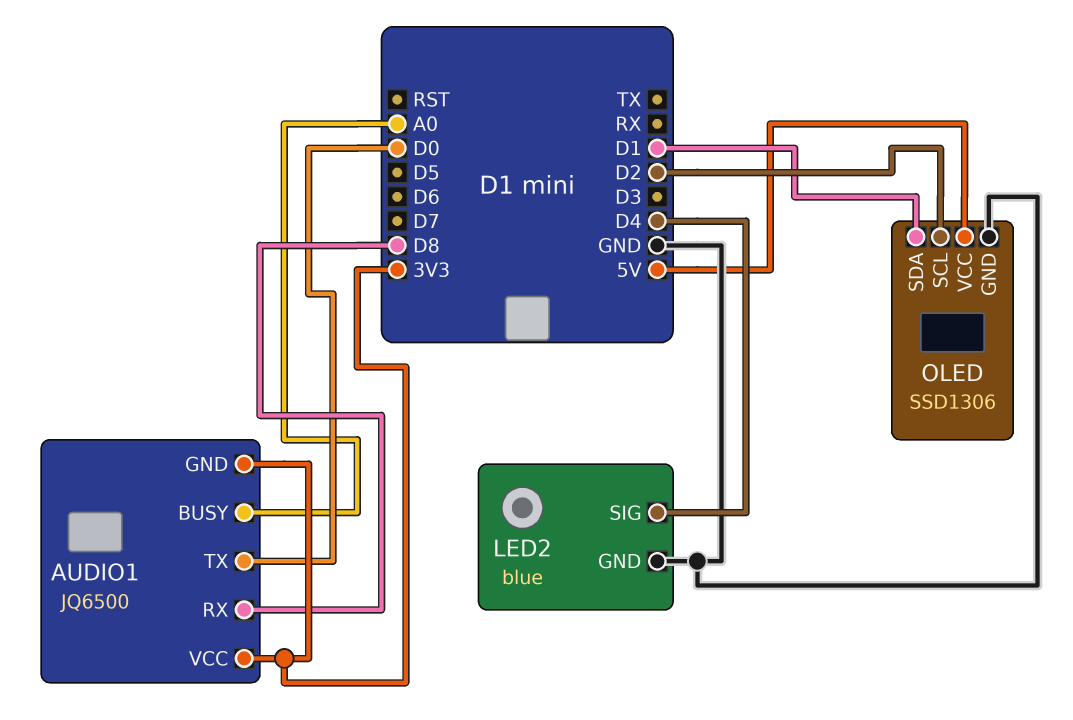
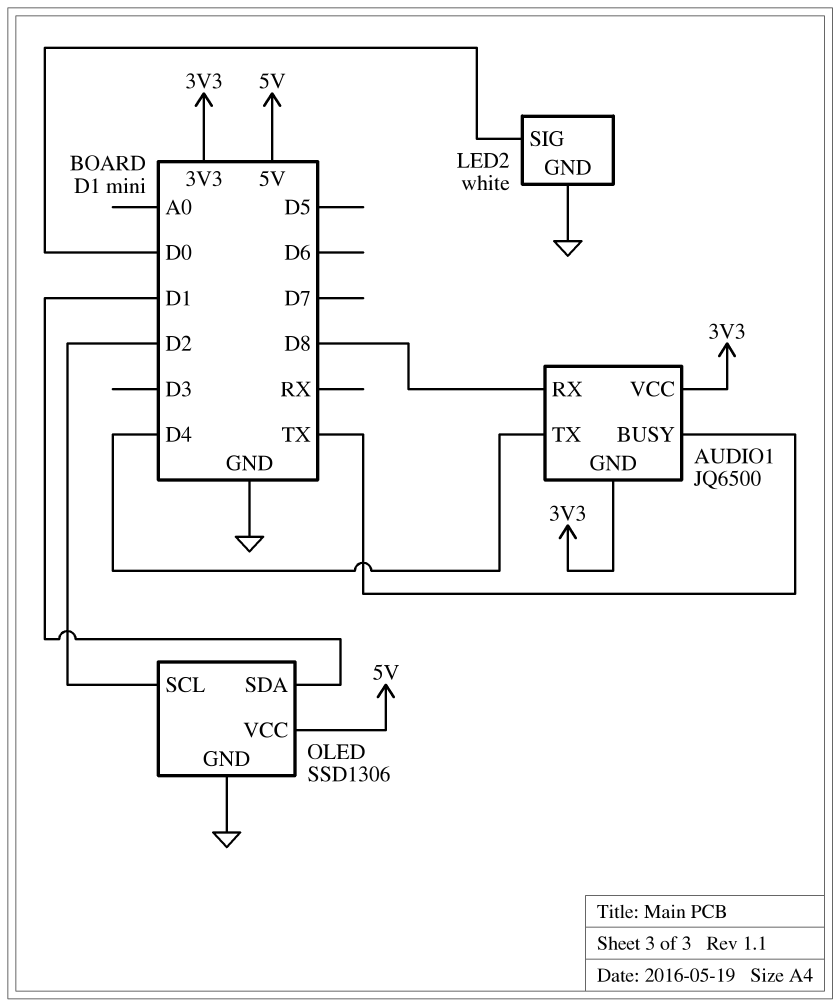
AUDIO1 pin BUSY: A0 -> TX
AUDIO1 pin TX: D0 -> D4
LED2: blue -> white
LED2 pin SIG: D4 -> D0

